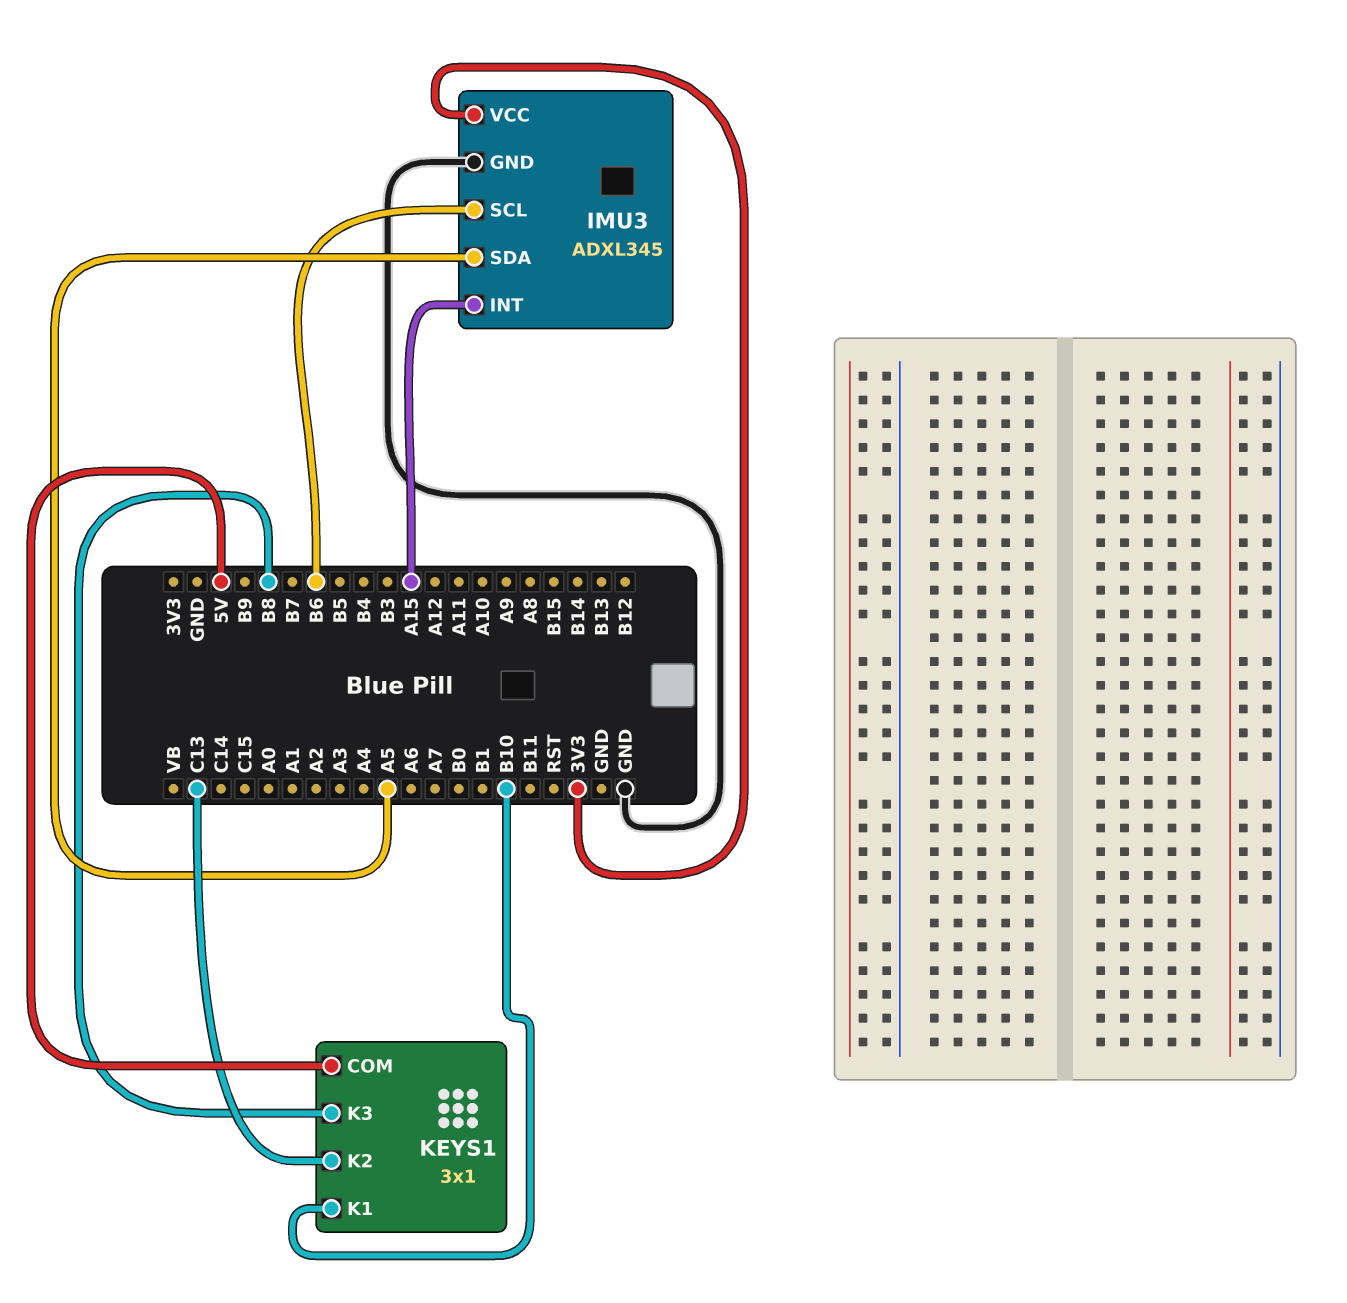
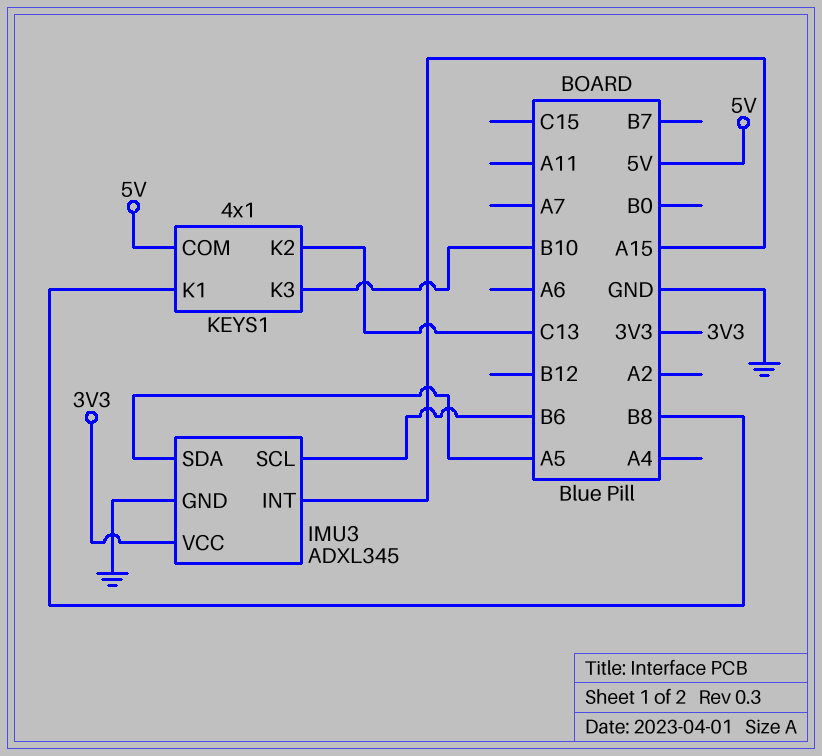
KEYS1: 3x1 -> 4x1
KEYS1 pin K1: B10 -> B8
KEYS1 pin K3: B8 -> B10

